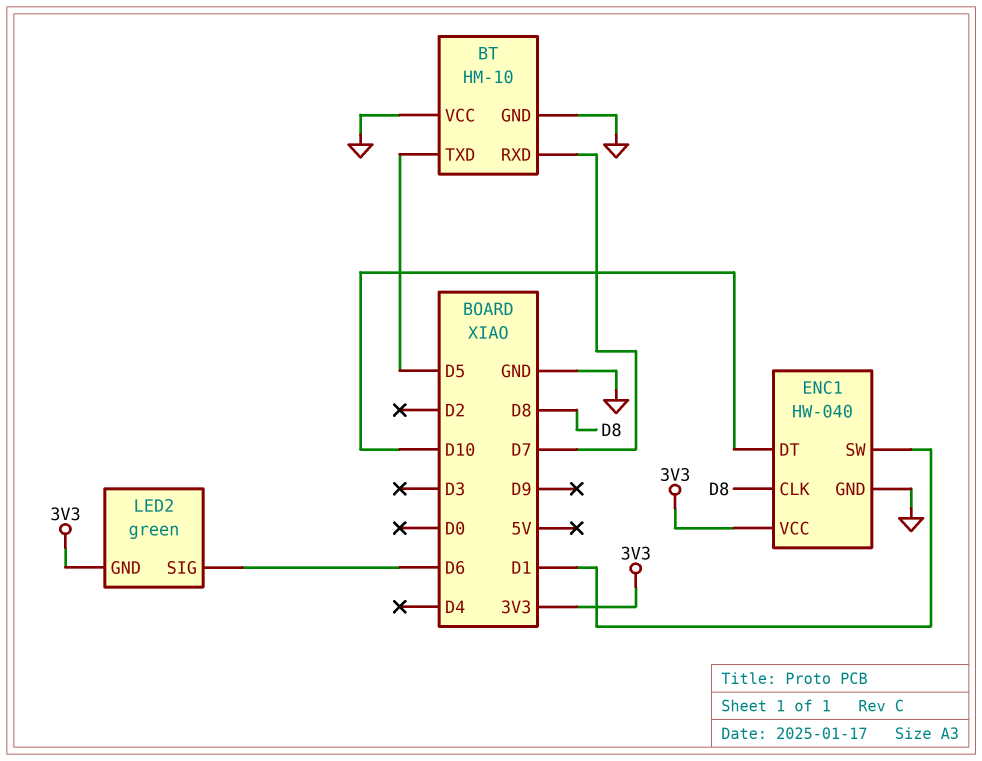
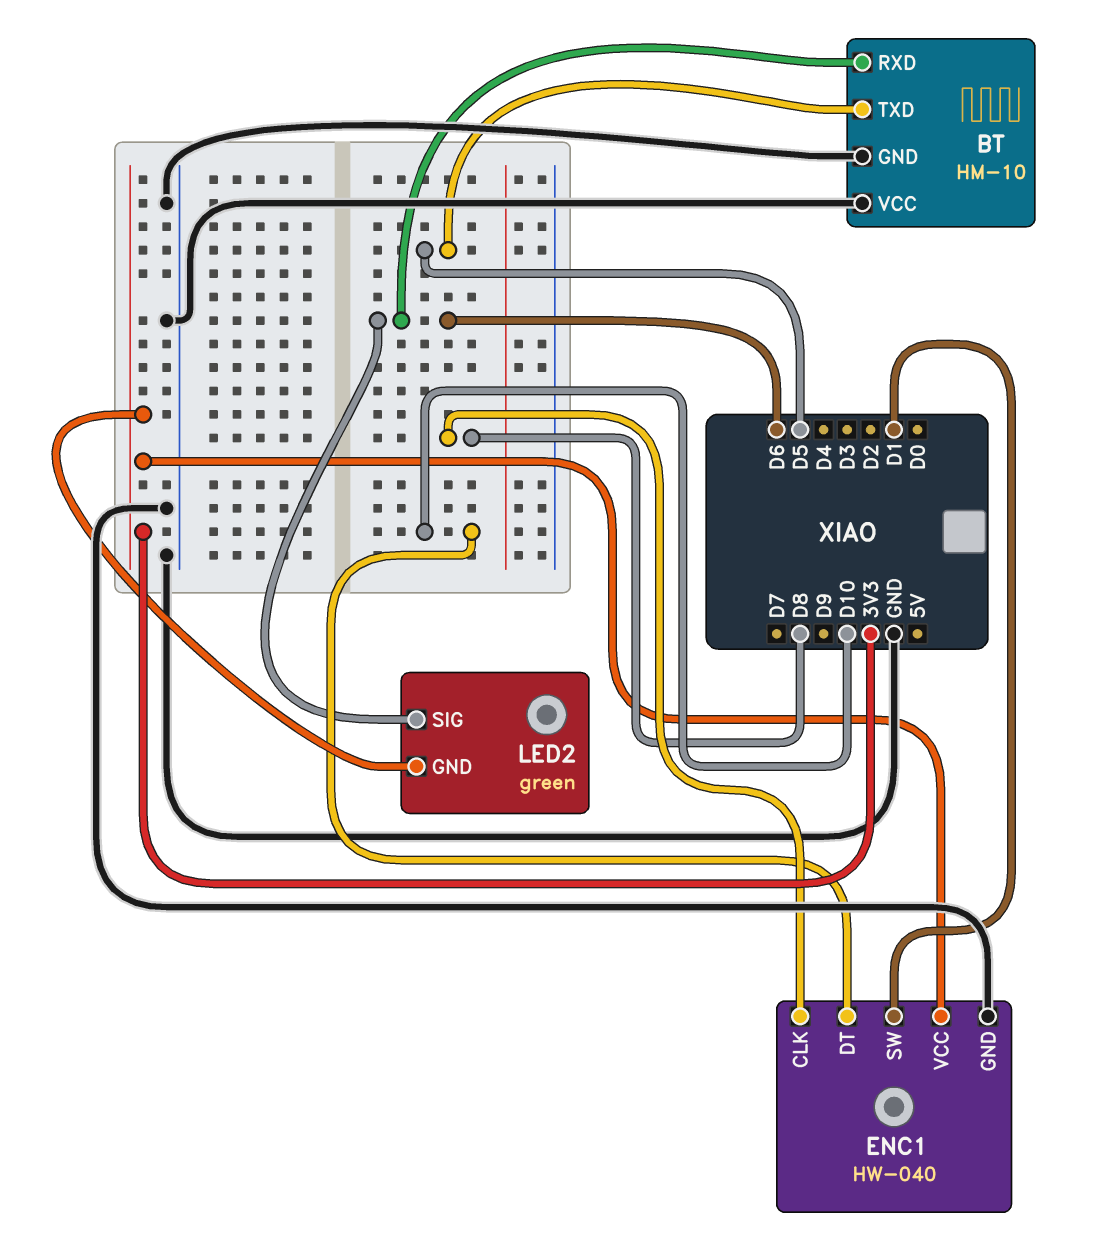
BT pin RXD: D7 -> D6

